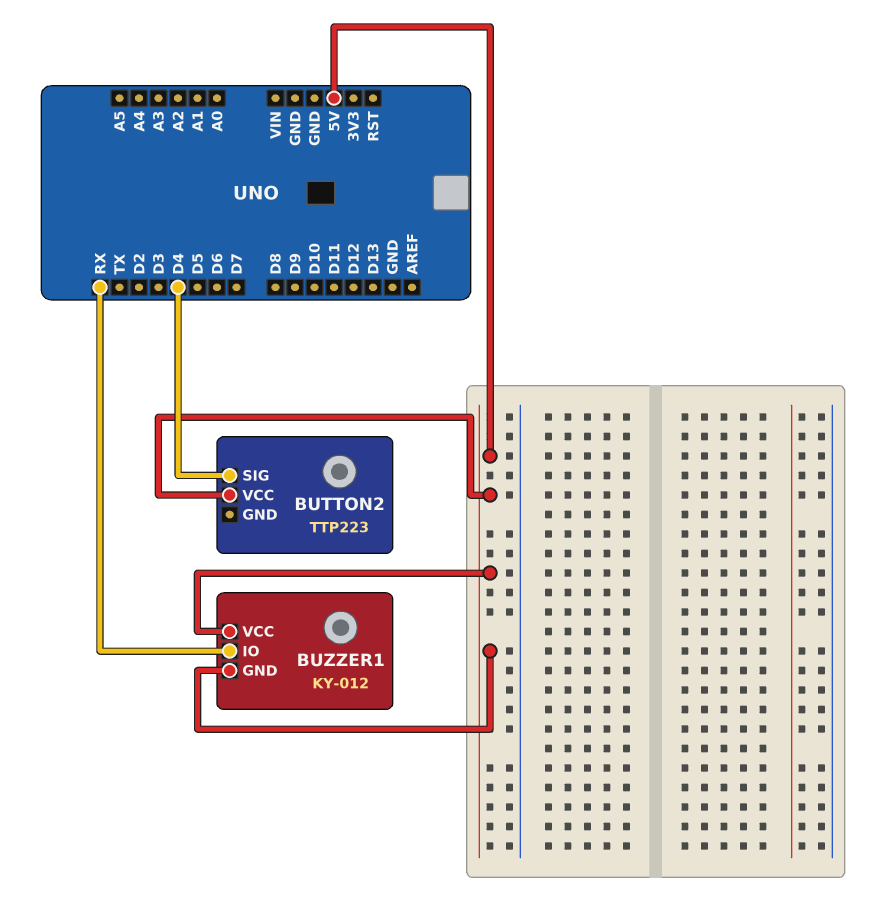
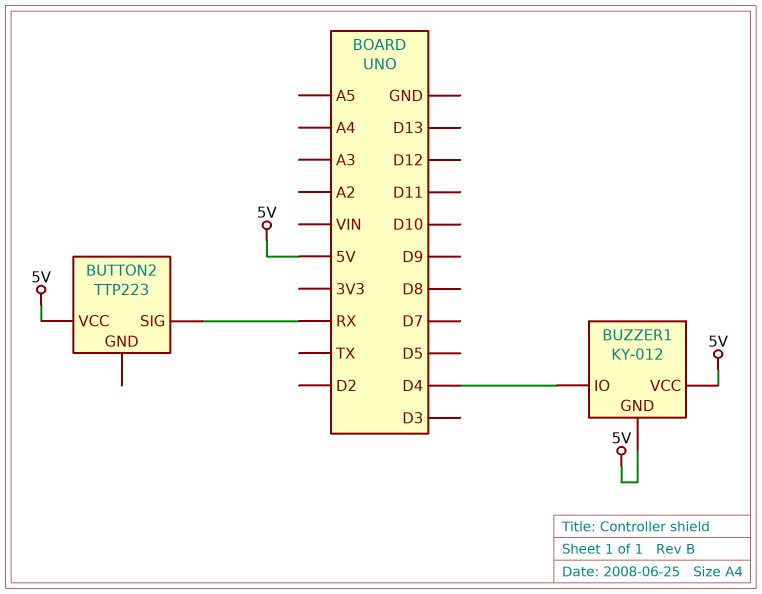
BUTTON2 pin SIG: D4 -> RX
BUZZER1 pin IO: RX -> D4

